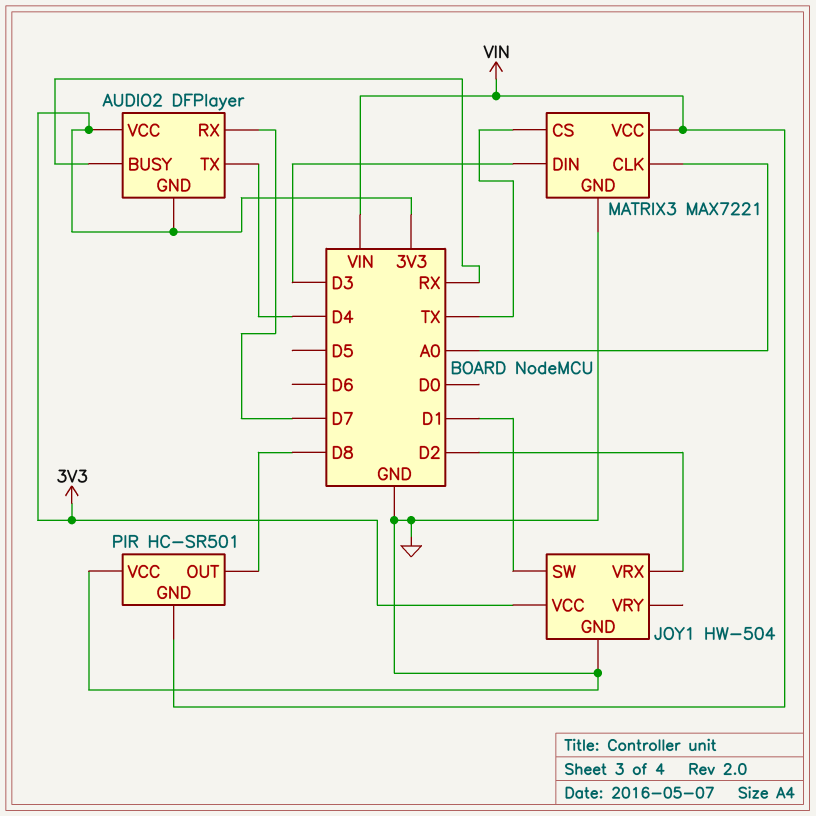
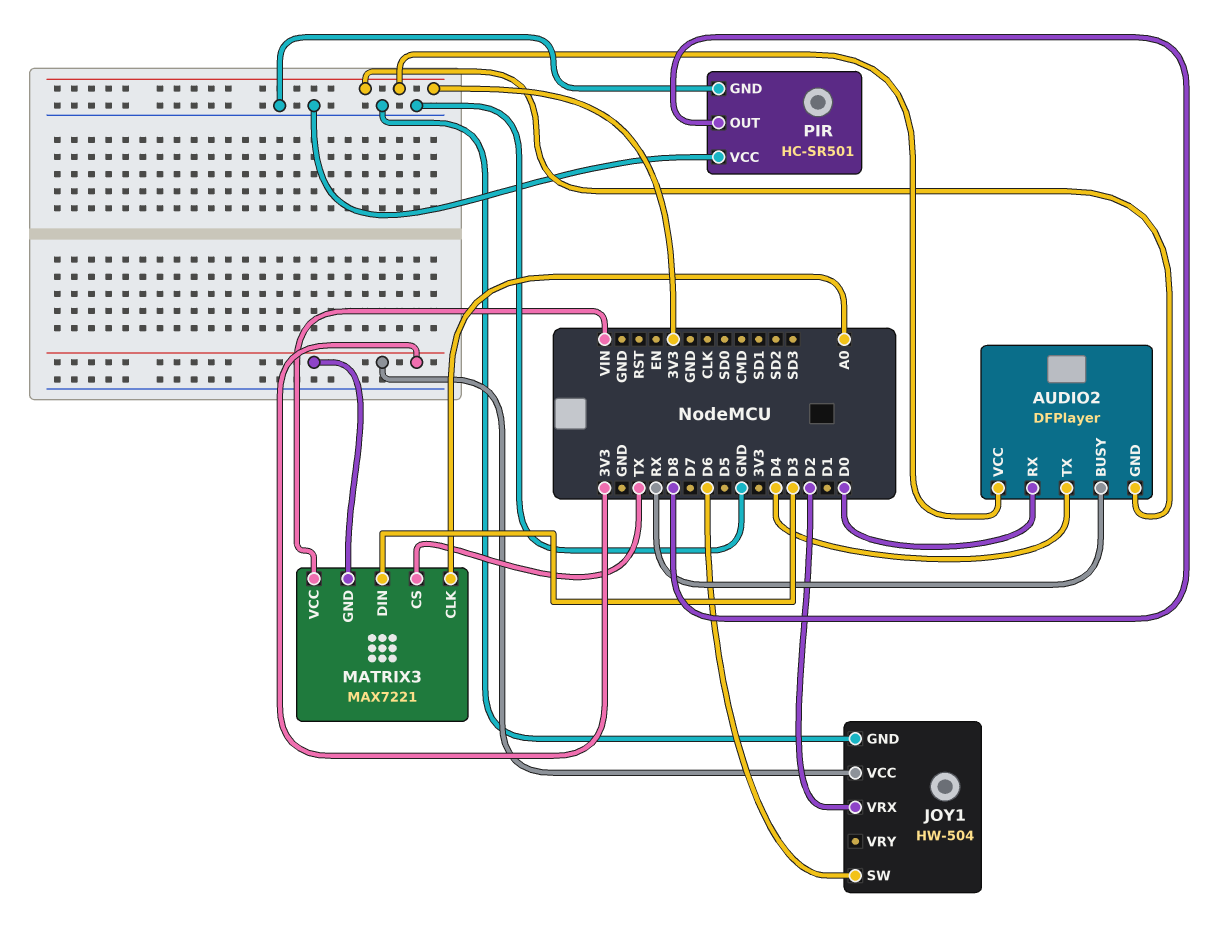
AUDIO2 pin RX: D7 -> D0
JOY1 pin SW: D1 -> D6
MATRIX3 pin GND: GND -> 3V3
PIR pin GND: VIN -> GND

